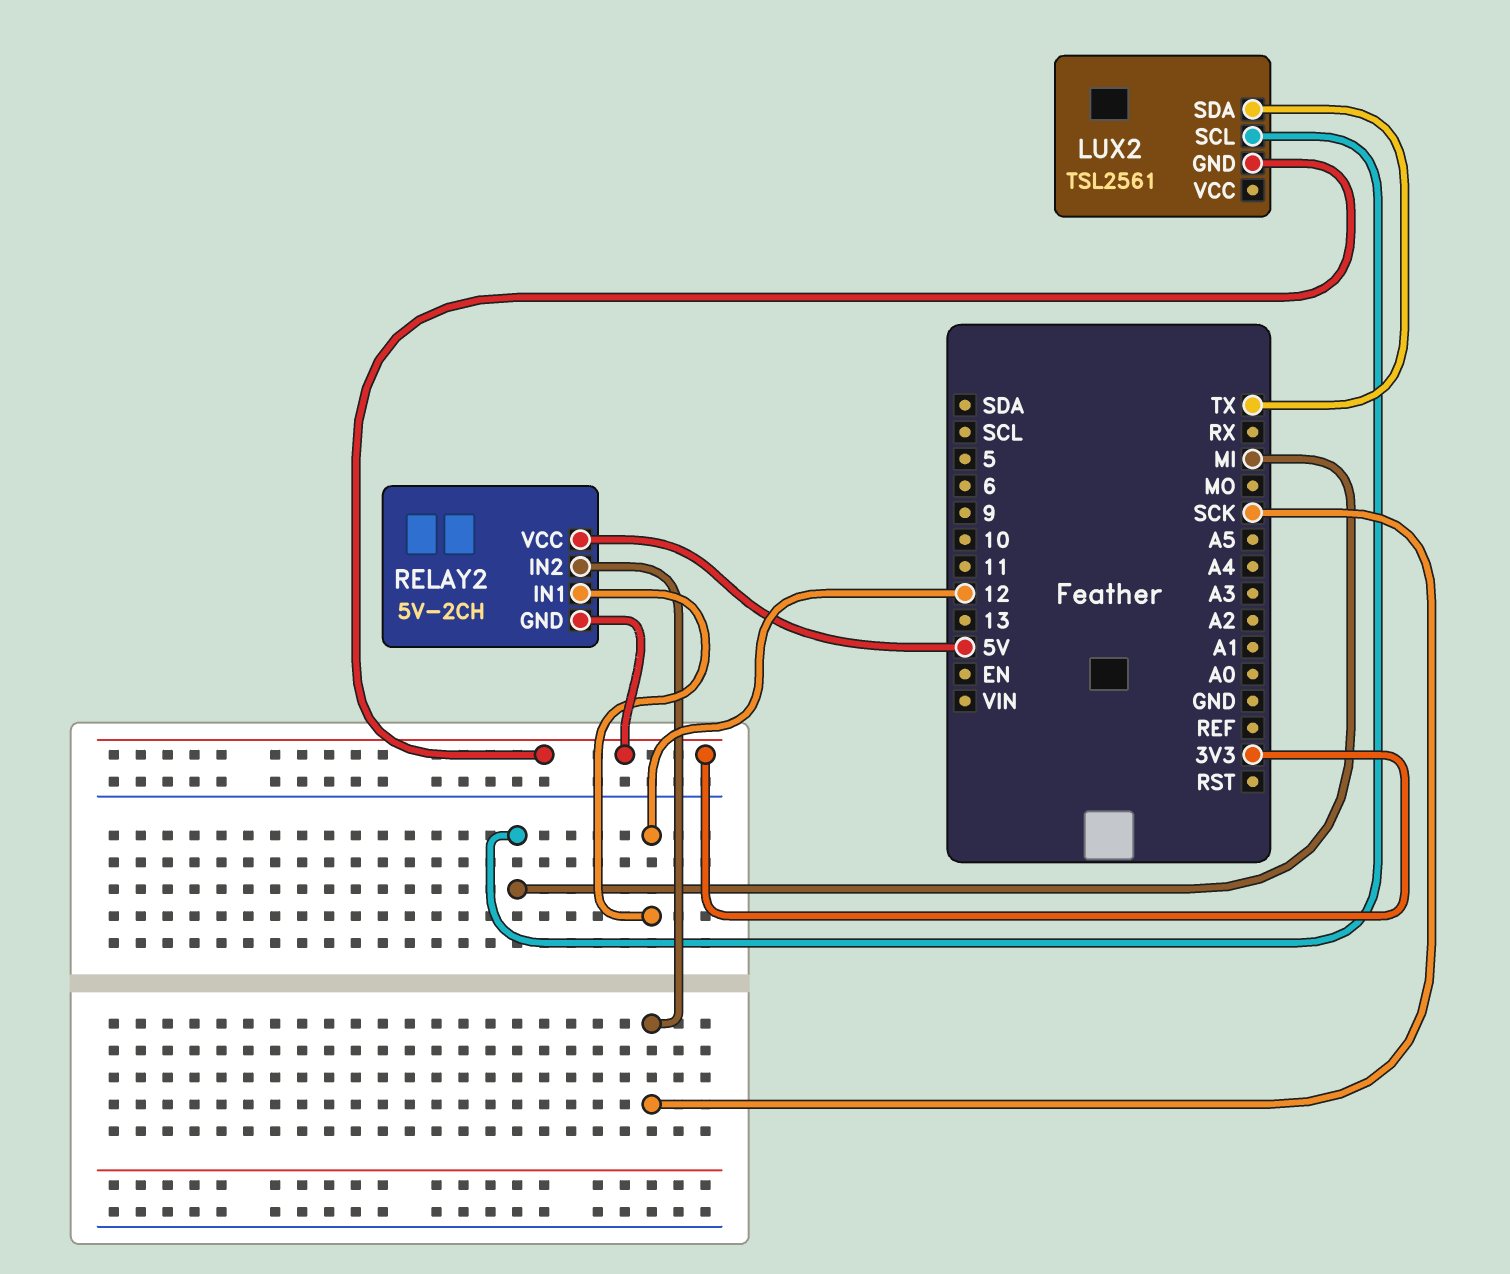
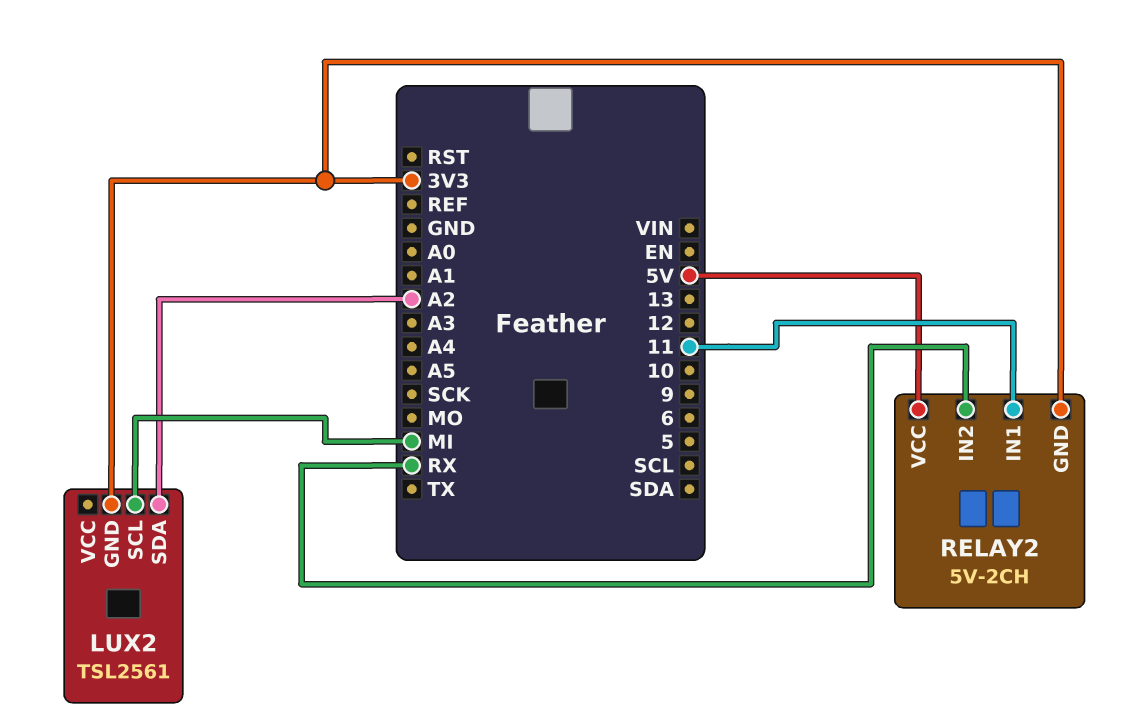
LUX2 pin SDA: TX -> A2
RELAY2 pin IN1: 12 -> 11
RELAY2 pin IN2: SCK -> RX

